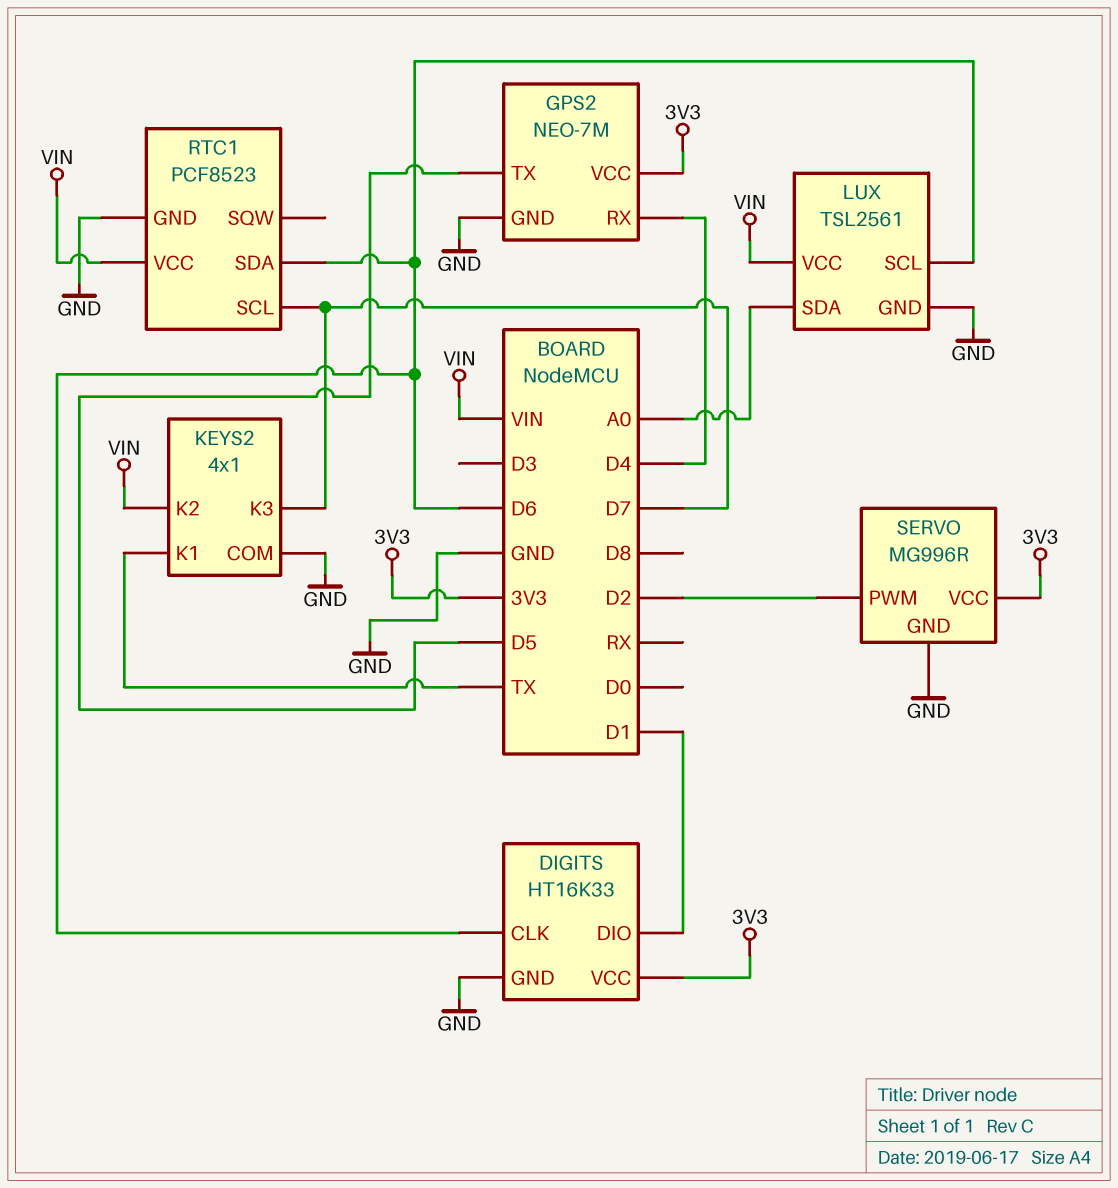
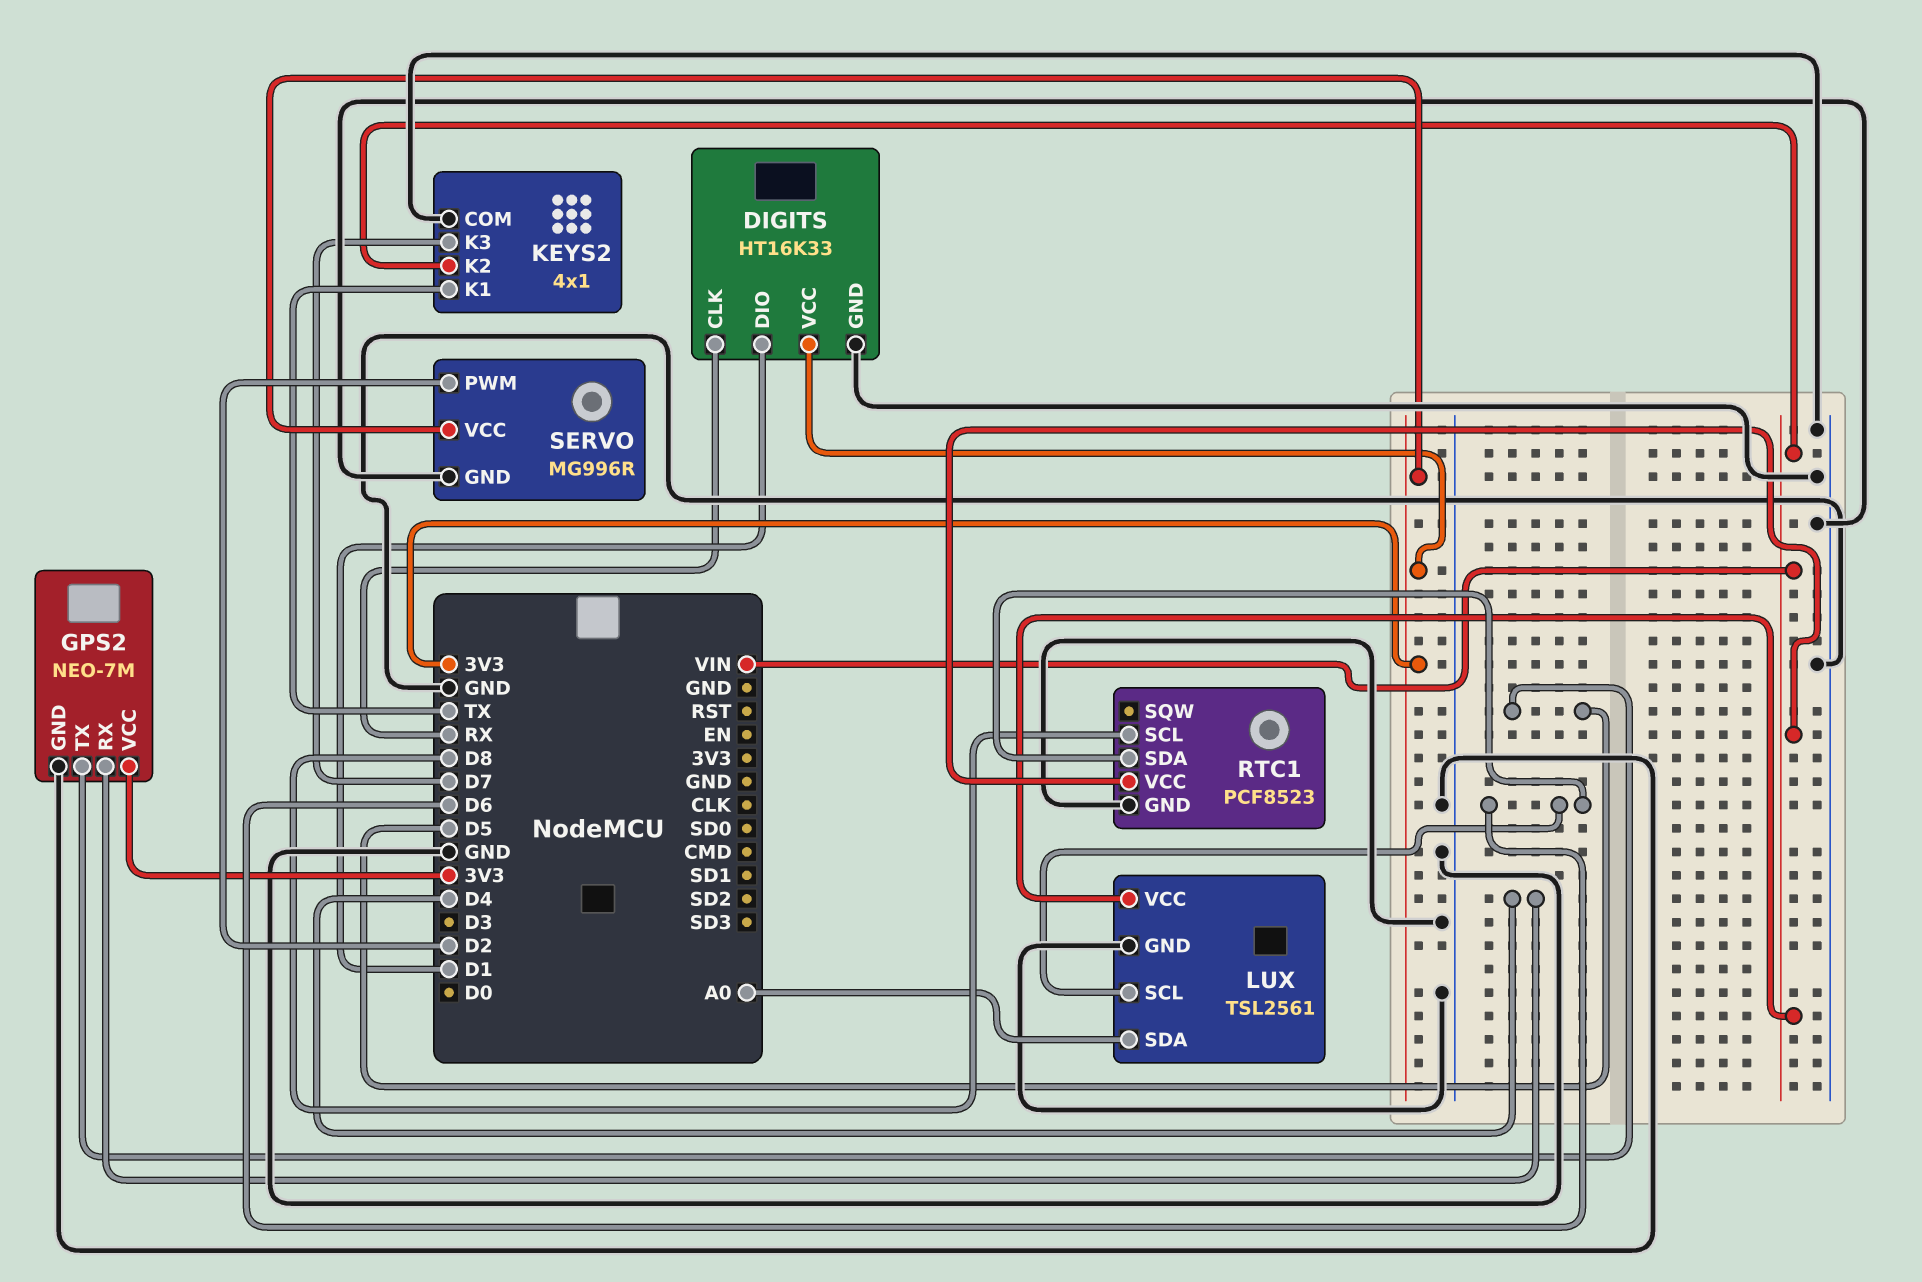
DIGITS pin CLK: D6 -> RX
RTC1 pin SCL: D7 -> D8

